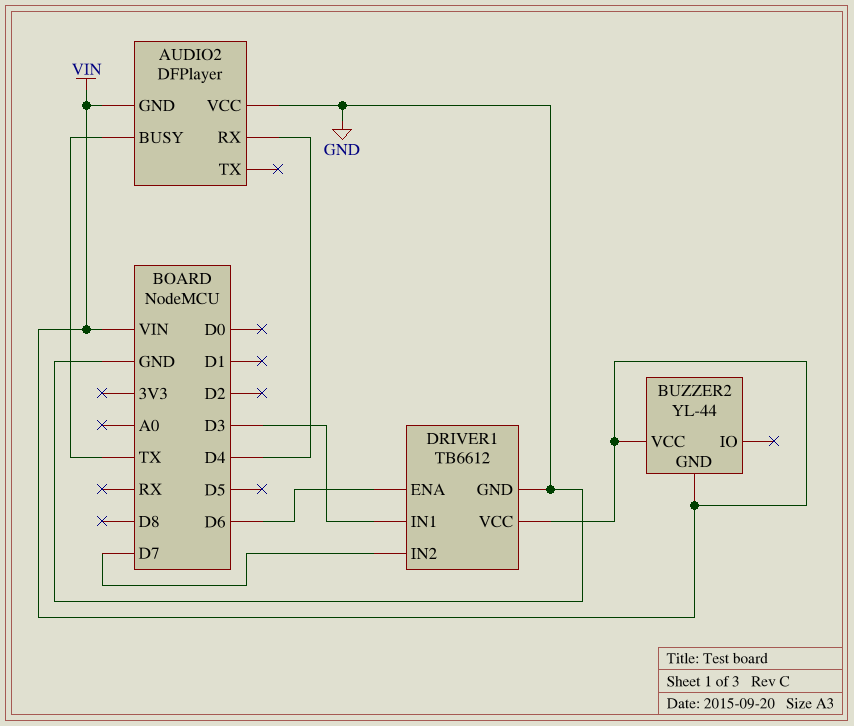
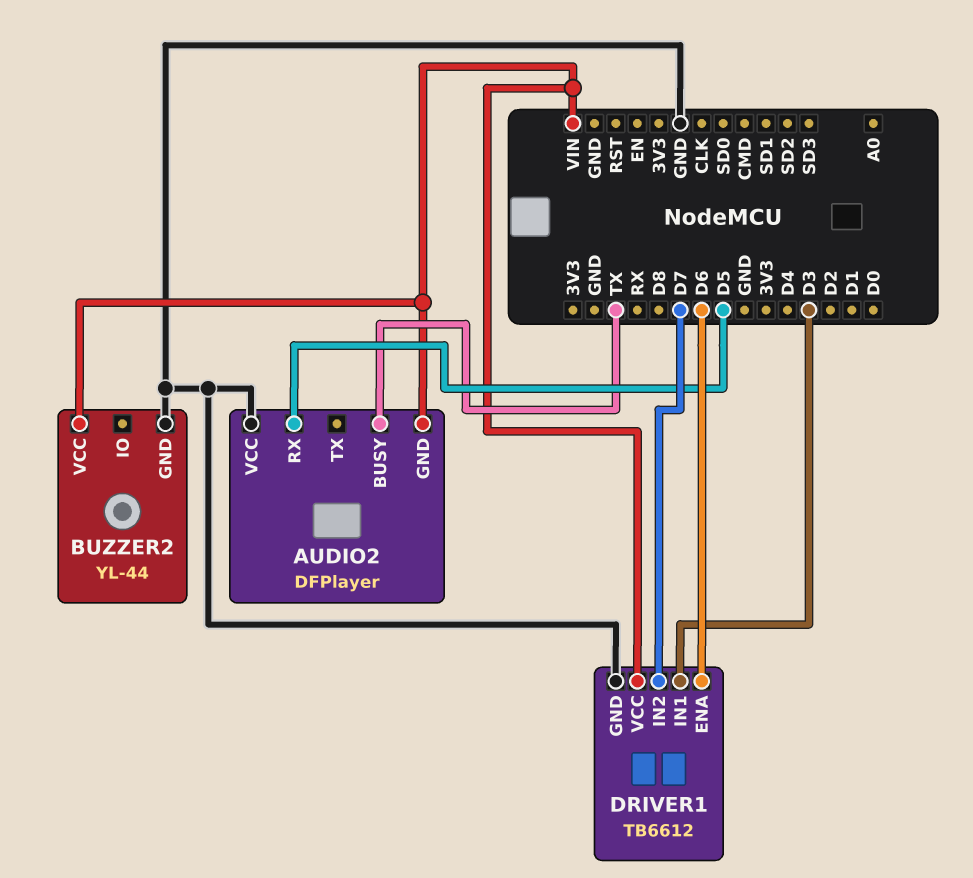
AUDIO2 pin RX: D4 -> D5
BUZZER2 pin GND: VIN -> GND

